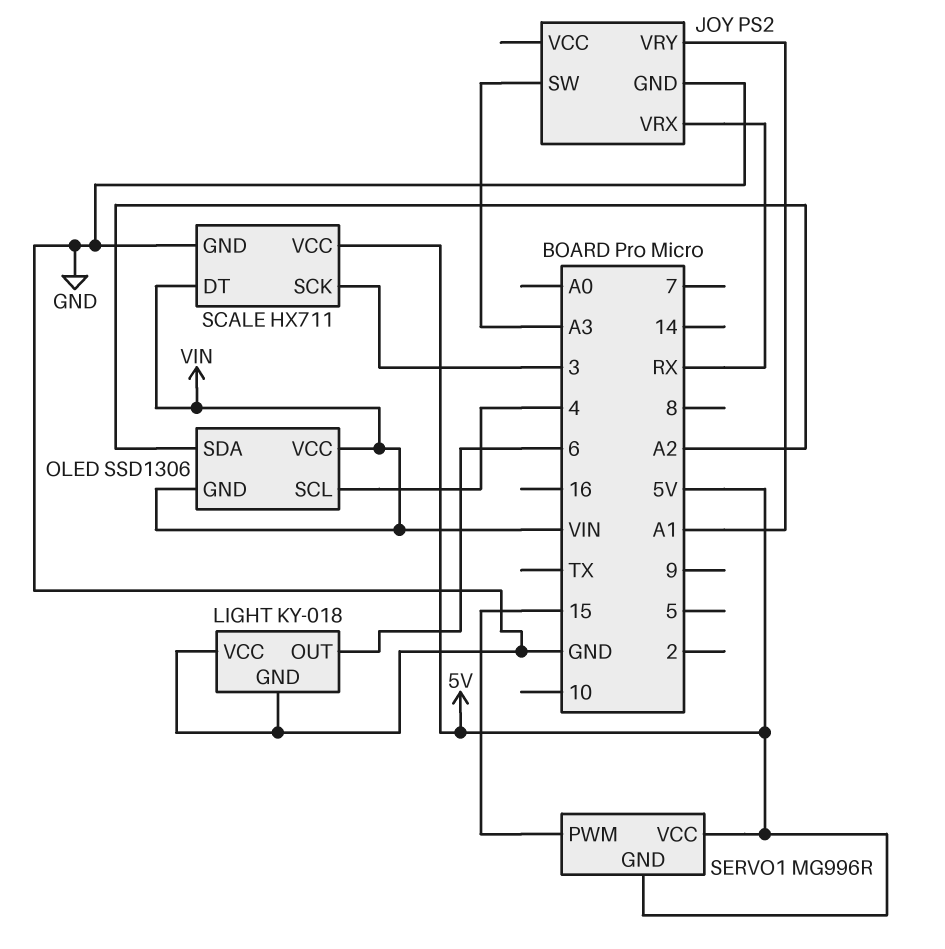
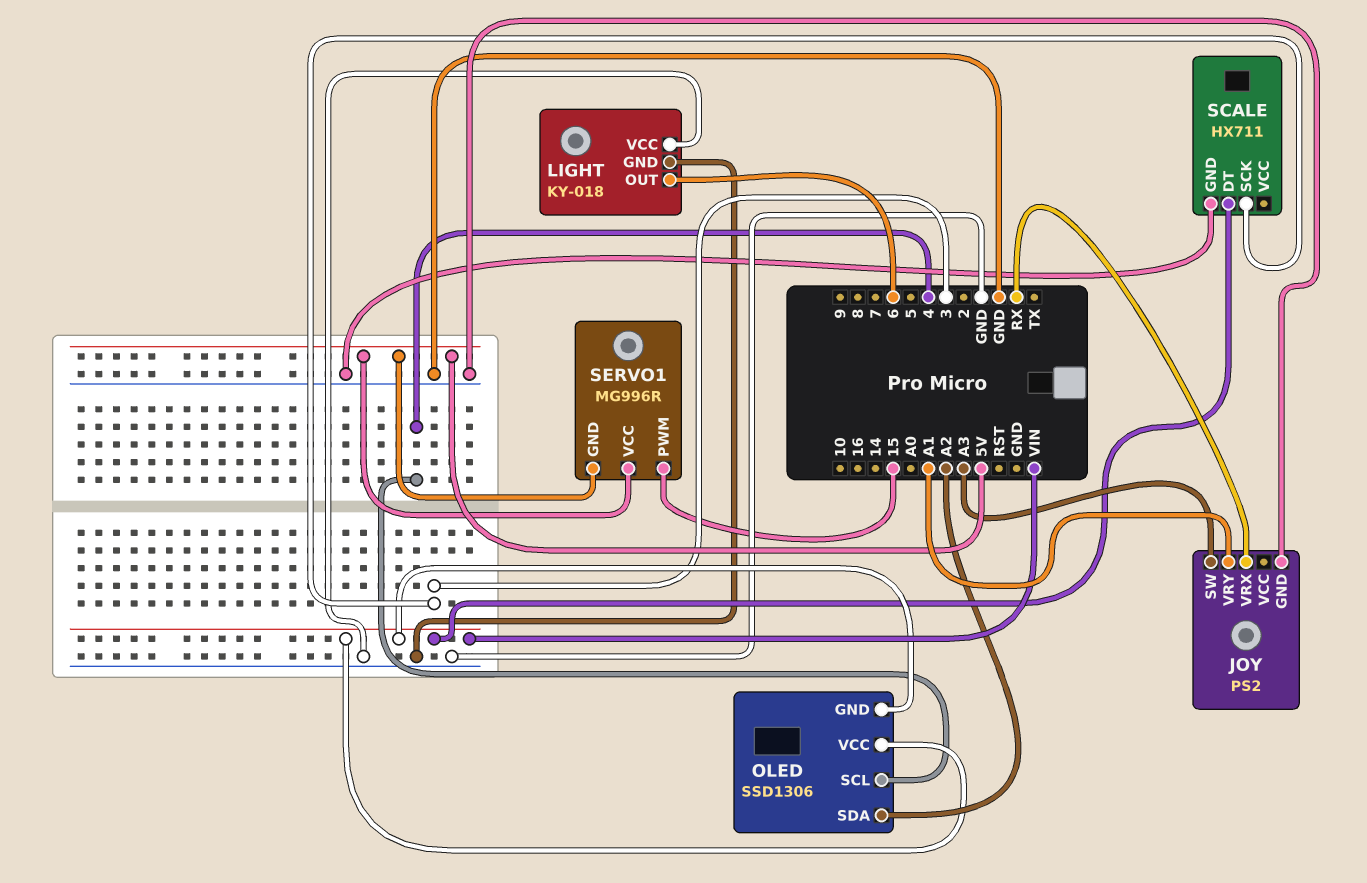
SCALE pin VCC: 5V -> none

